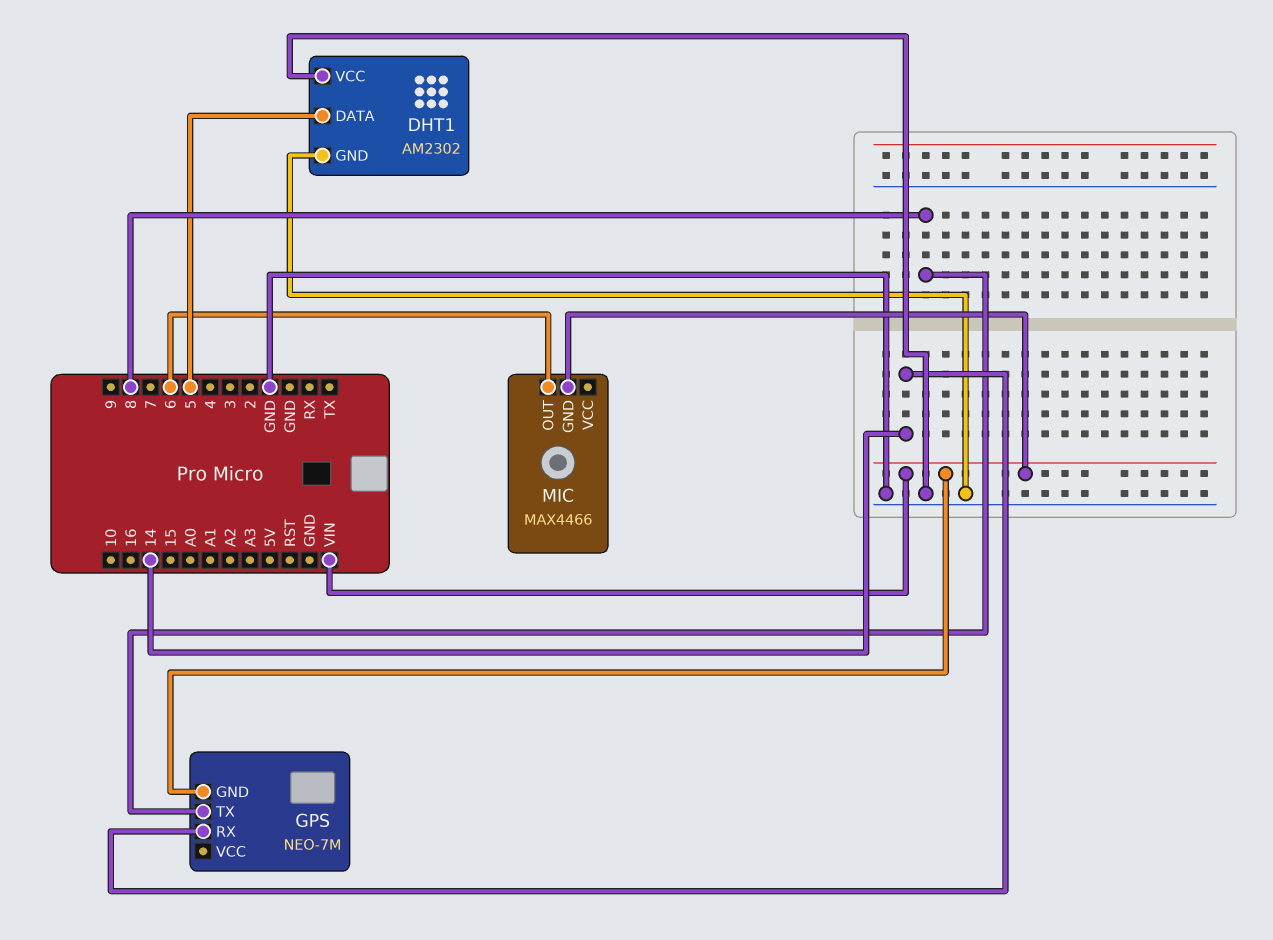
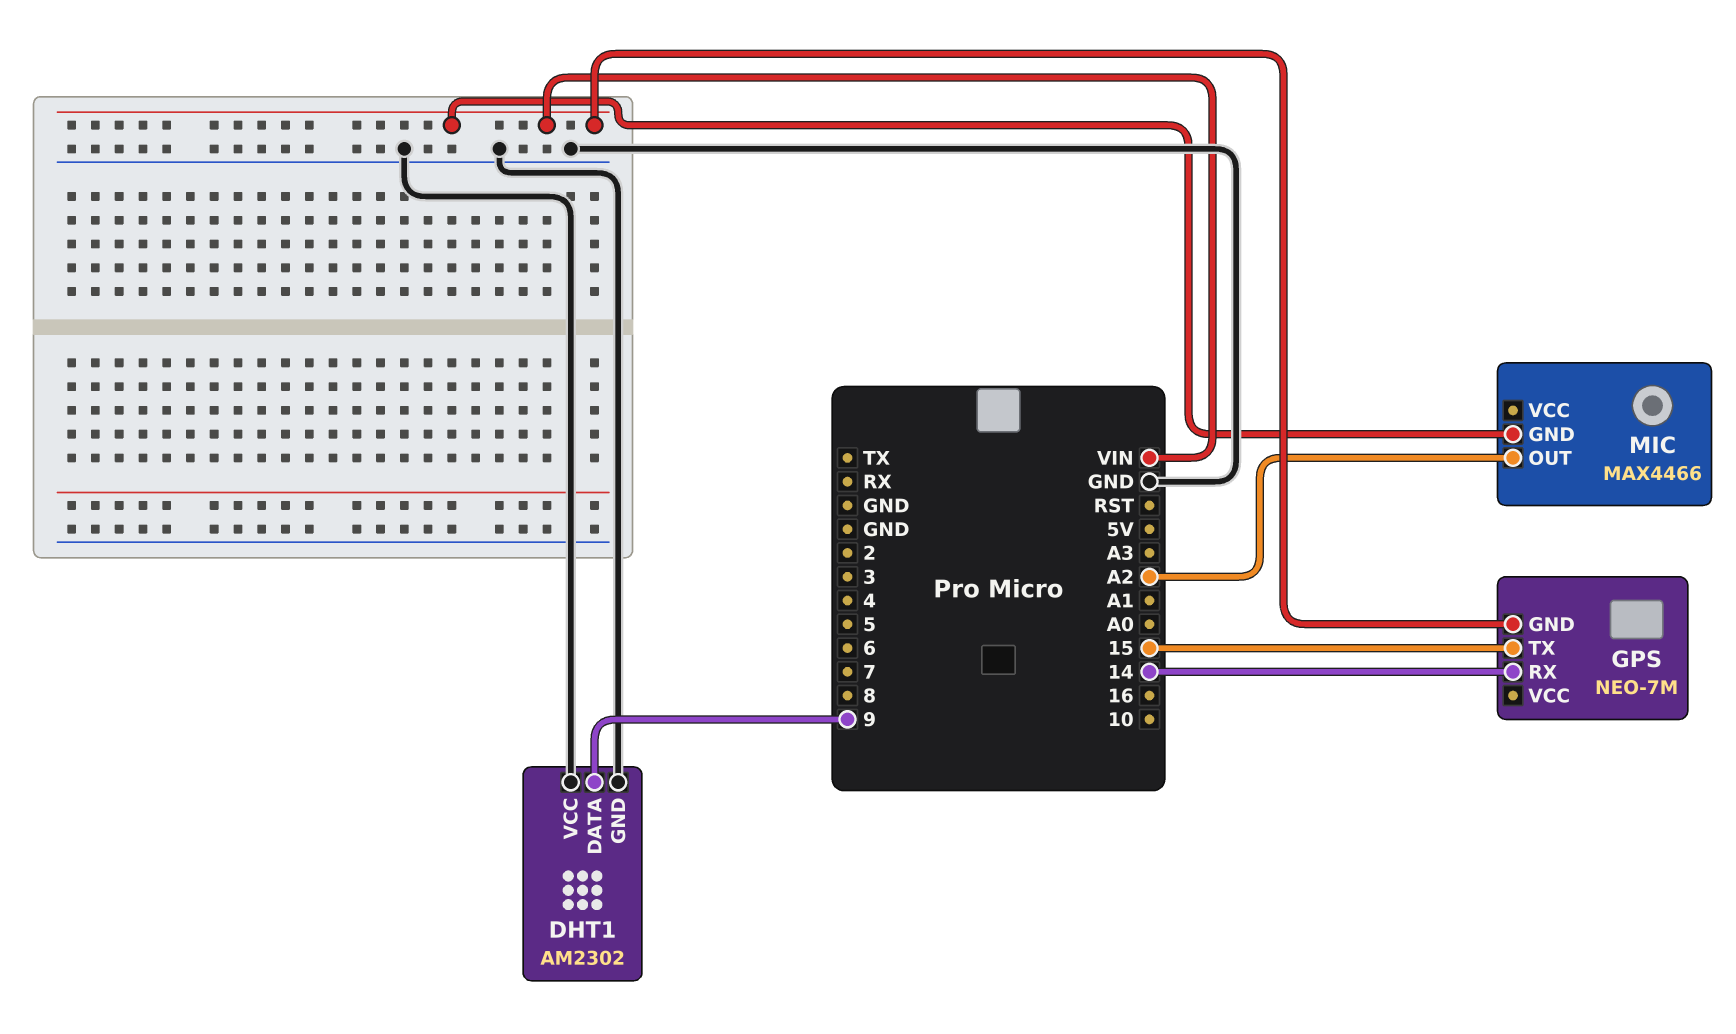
DHT1 pin DATA: 5 -> 9
GPS pin TX: 8 -> 15
MIC pin OUT: 6 -> A2

